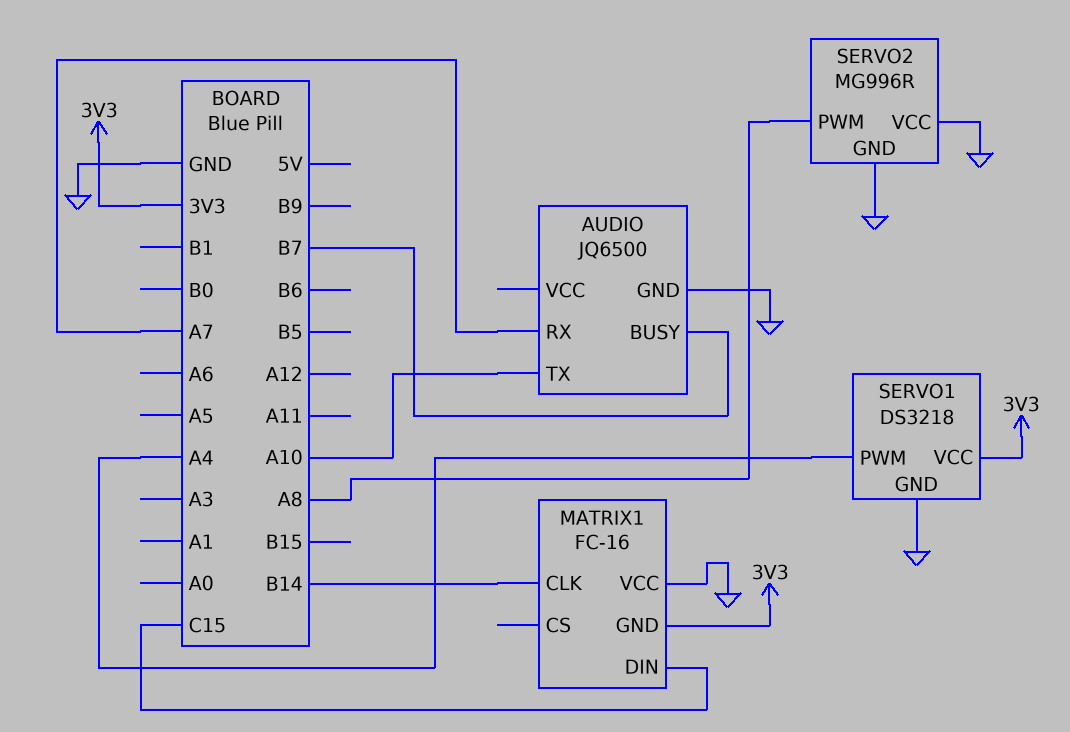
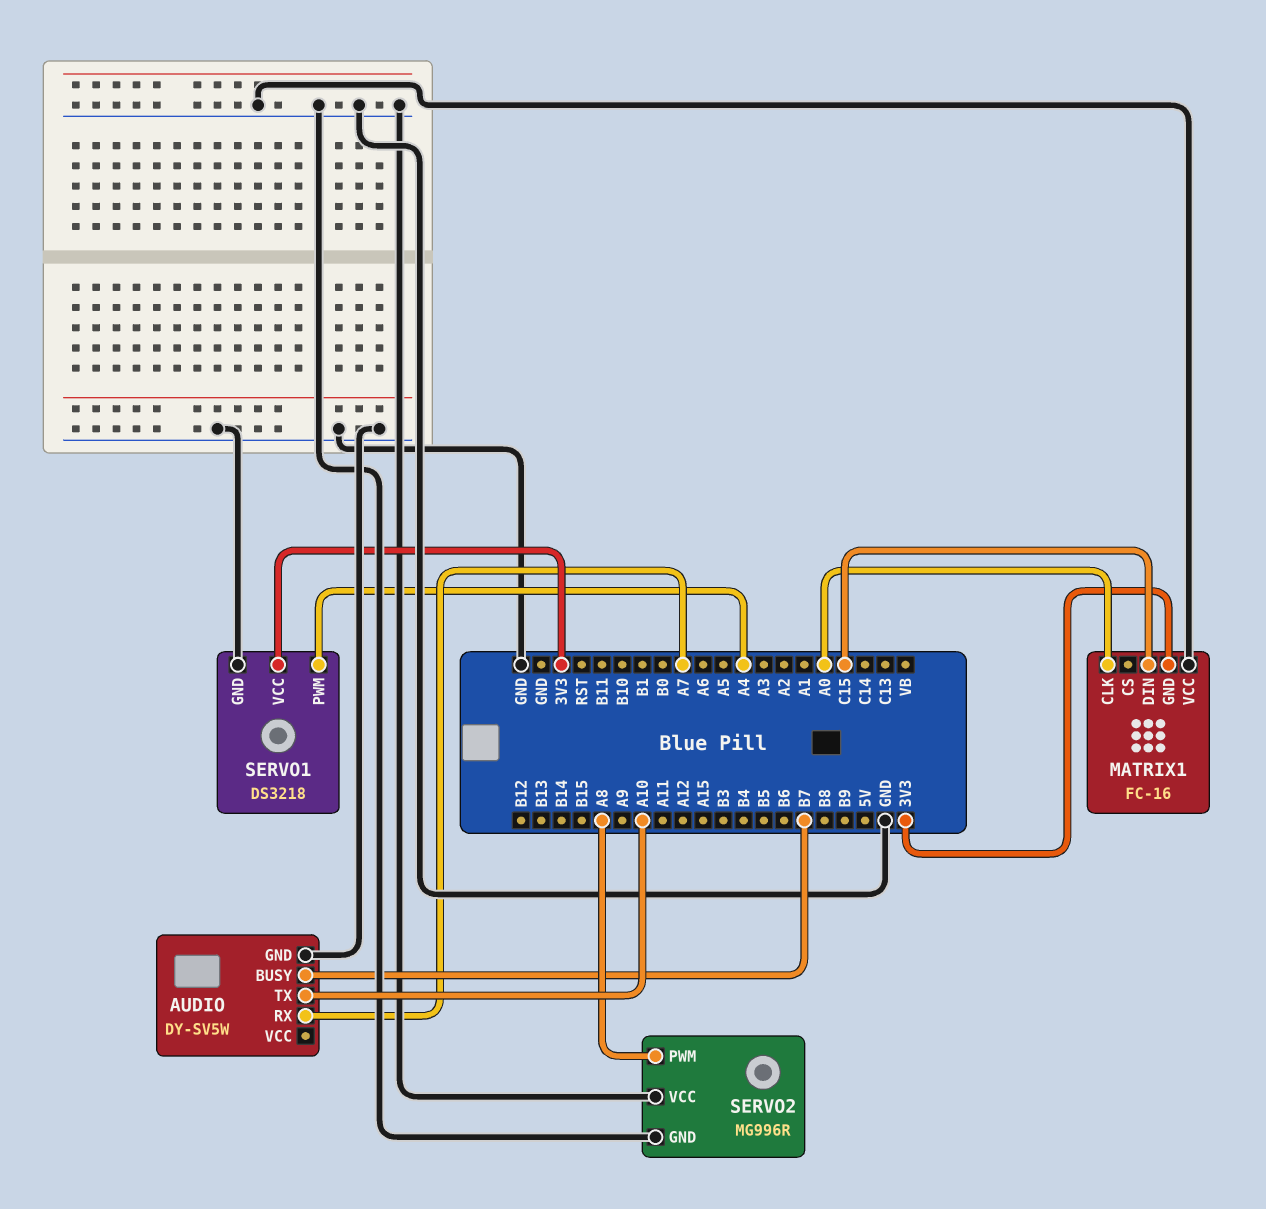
AUDIO: JQ6500 -> DY-SV5W
MATRIX1 pin CLK: B14 -> A0

